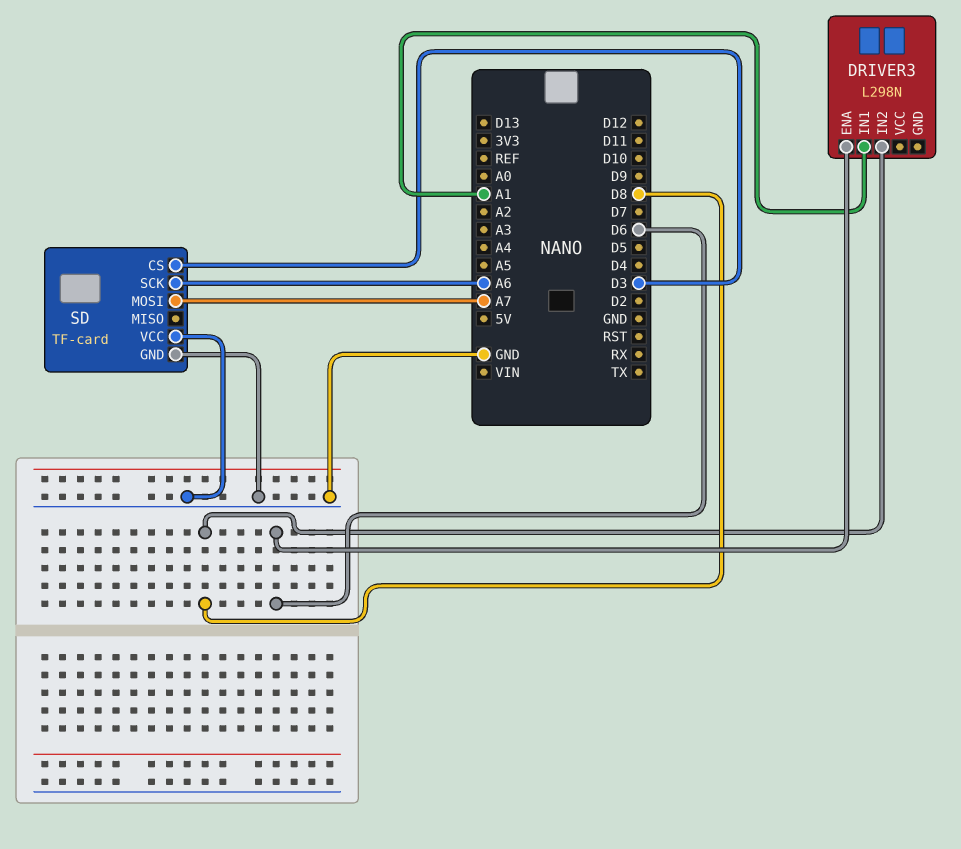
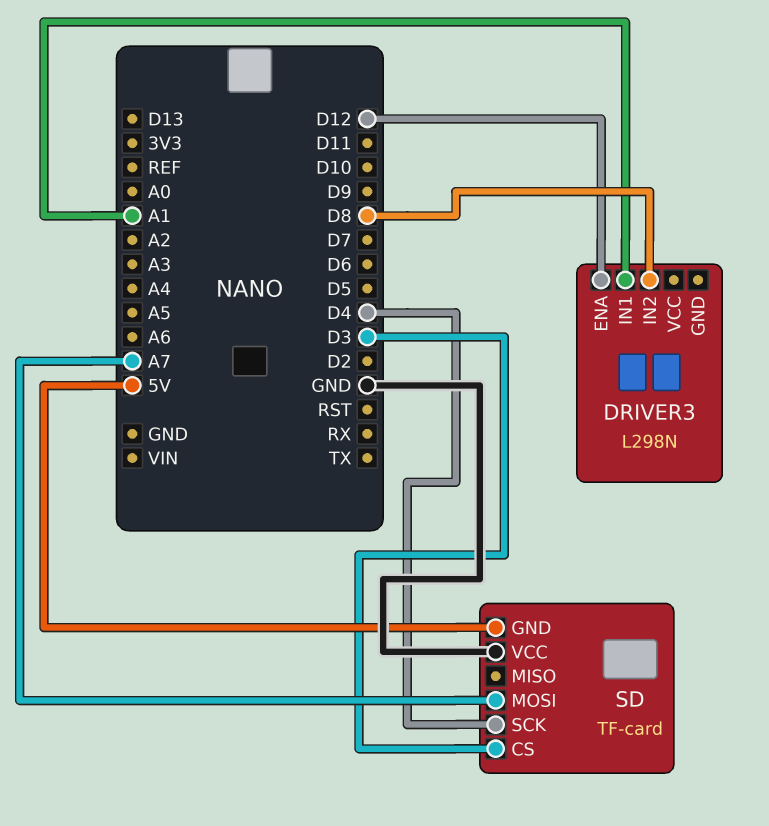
DRIVER3 pin ENA: D6 -> D12
SD pin GND: GND -> 5V
SD pin SCK: A6 -> D4

